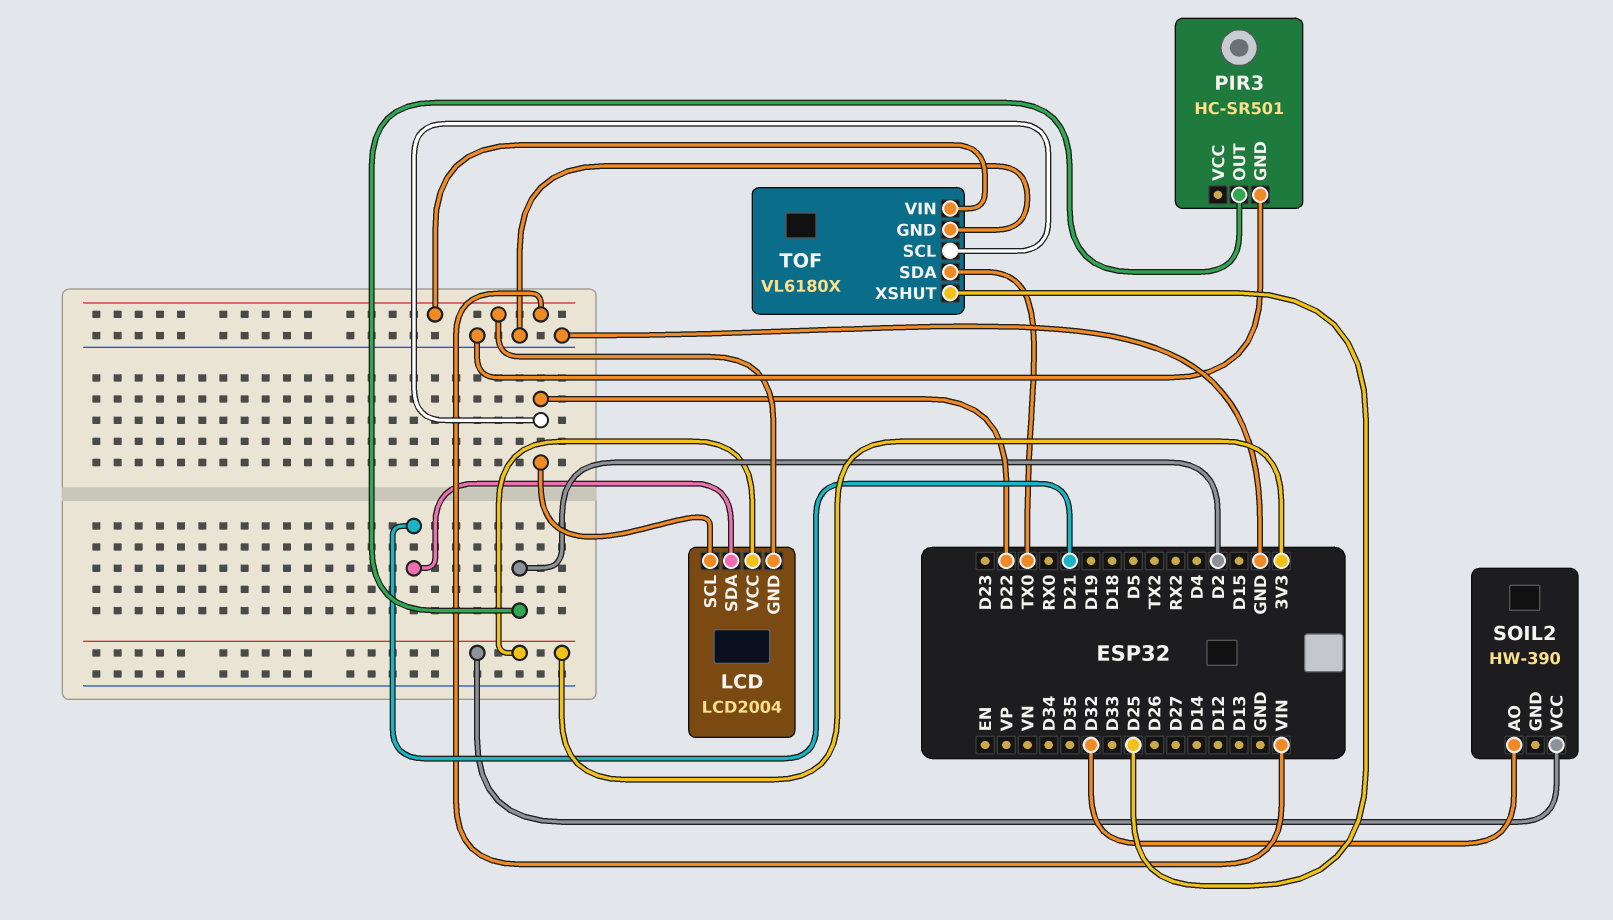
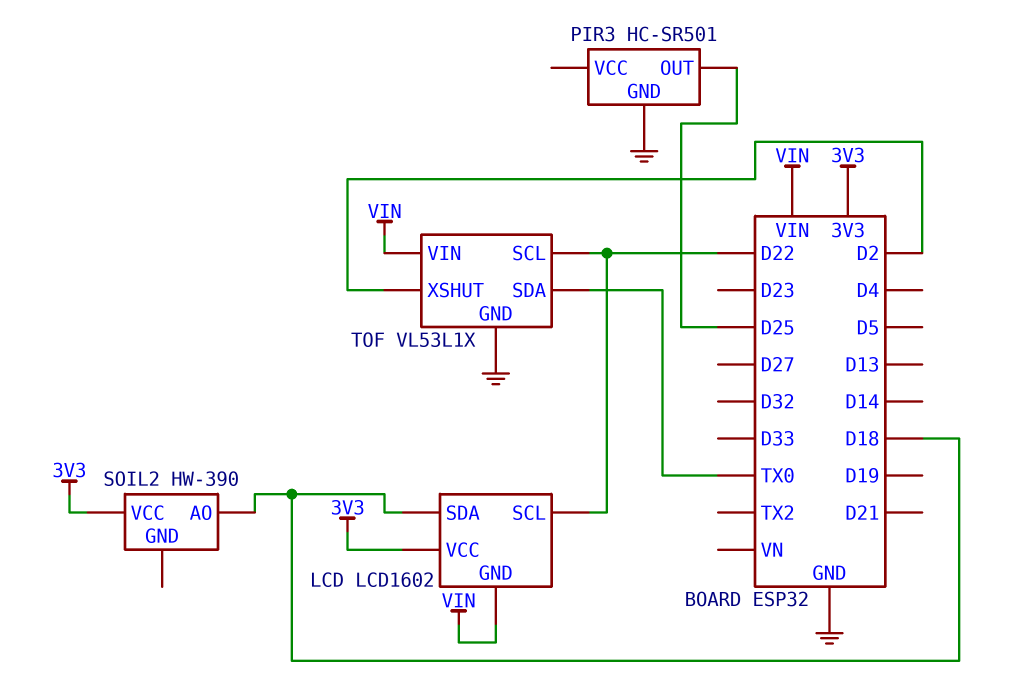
LCD: LCD2004 -> LCD1602
LCD pin SDA: D21 -> D18
PIR3 pin OUT: D2 -> D25
SOIL2 pin AO: D32 -> D18
TOF: VL6180X -> VL53L1X
TOF pin XSHUT: D25 -> D2

